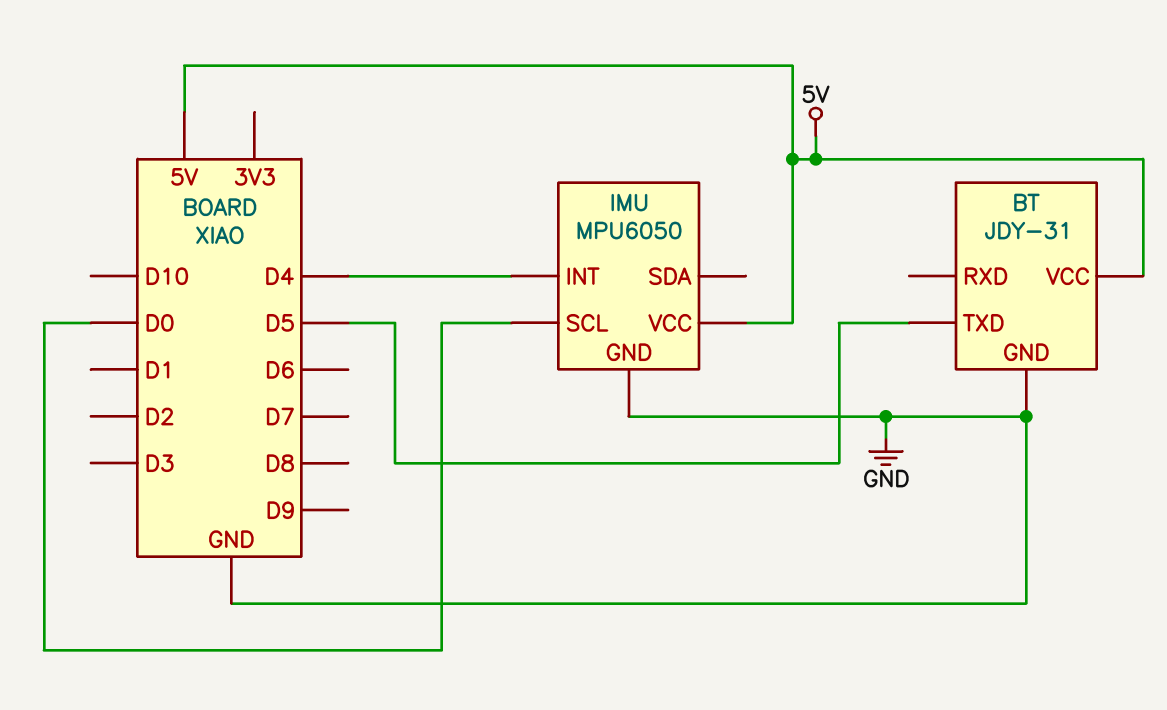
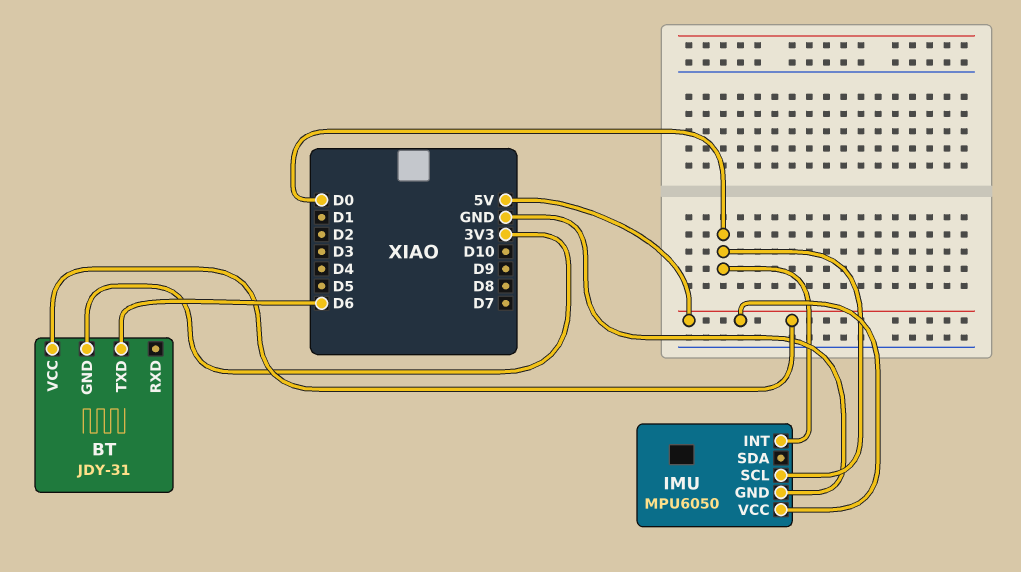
BT pin GND: GND -> 3V3
BT pin TXD: D5 -> D6
IMU pin INT: D4 -> D0

